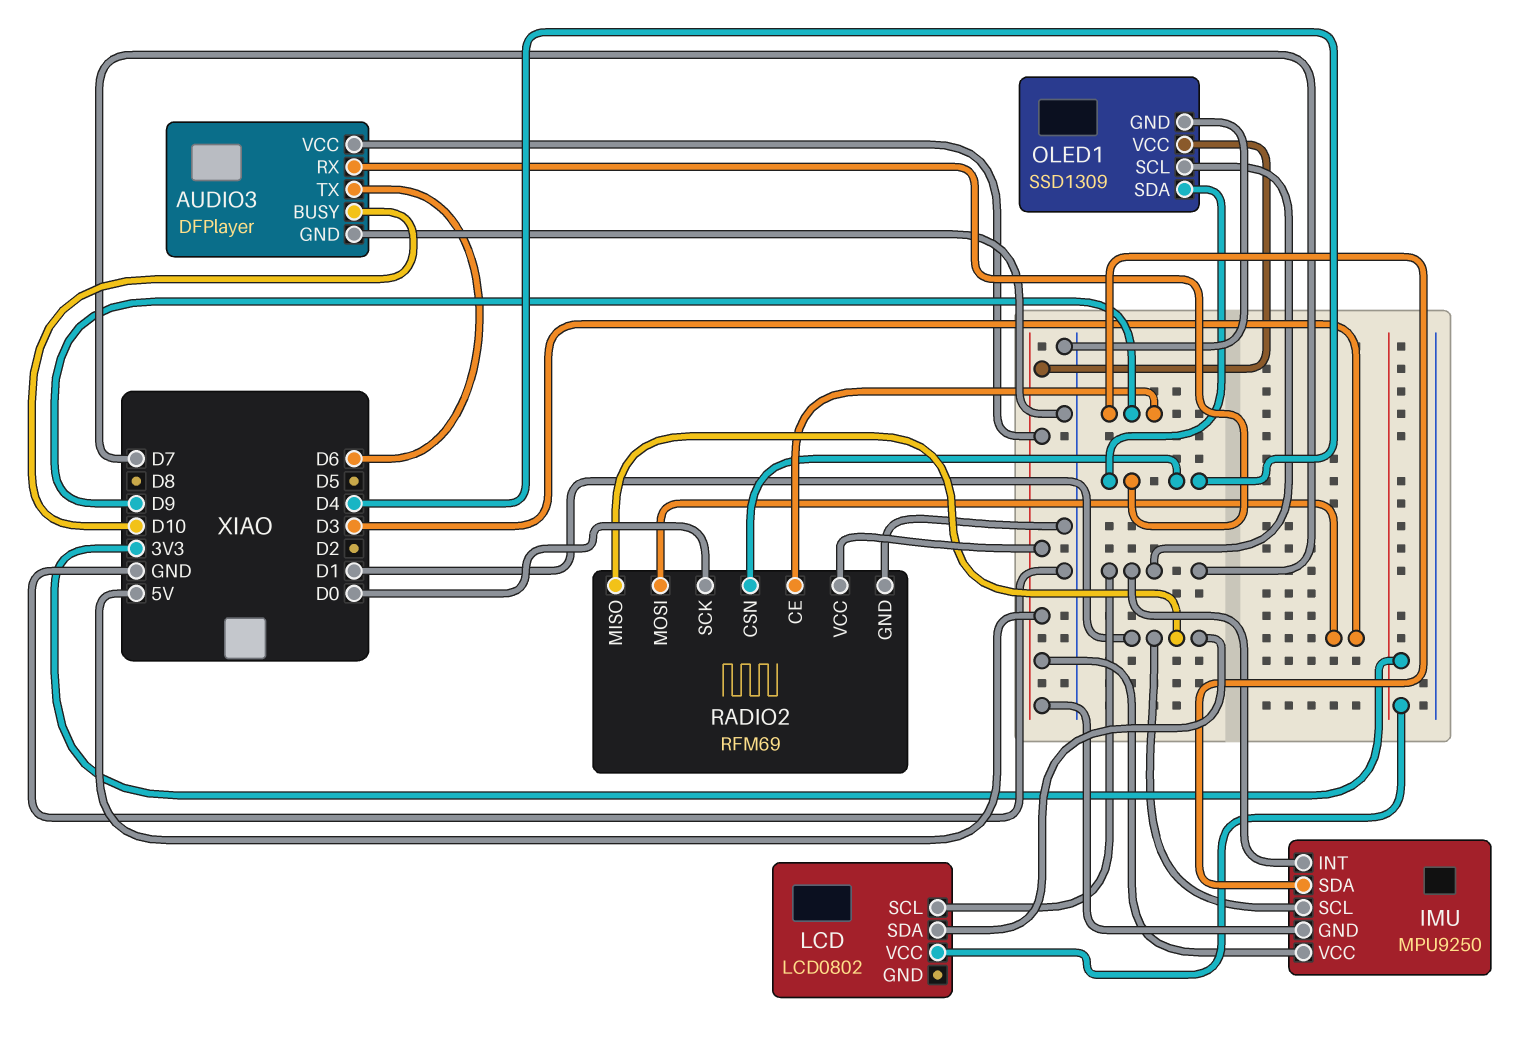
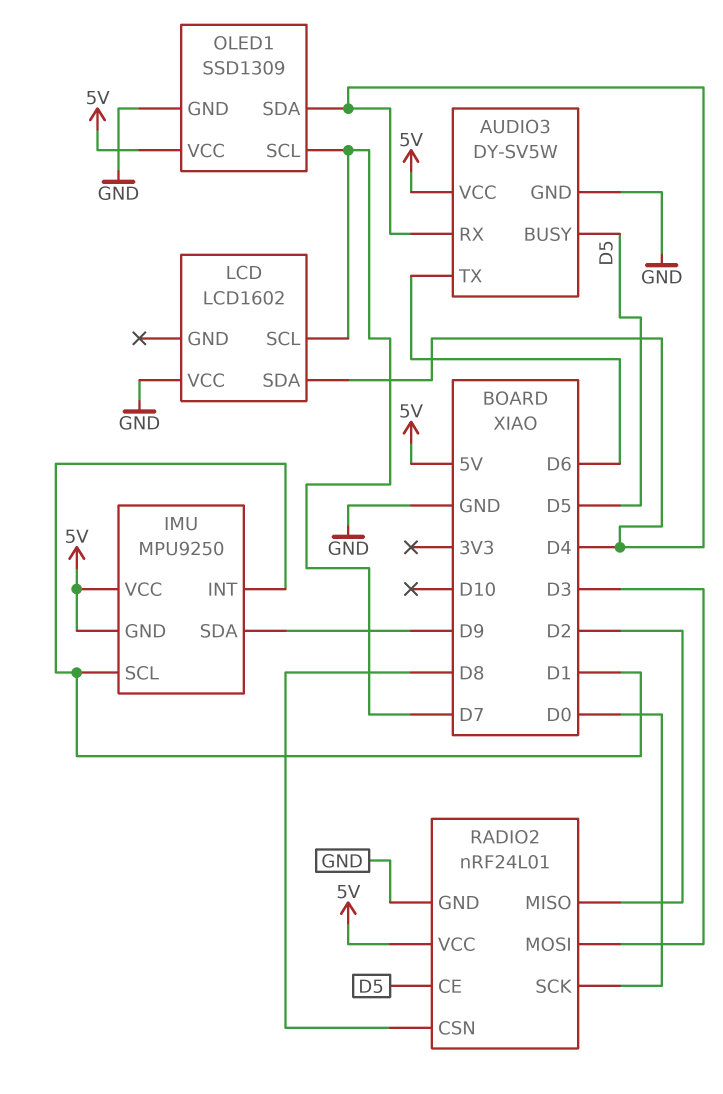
AUDIO3: DFPlayer -> DY-SV5W
AUDIO3 pin BUSY: D10 -> D5
IMU pin INT: D7 -> D1
LCD: LCD0802 -> LCD1602
LCD pin SDA: D1 -> D4
LCD pin VCC: 3V3 -> GND
RADIO2: RFM69 -> nRF24L01
RADIO2 pin CE: D9 -> D5
RADIO2 pin CSN: D4 -> D8
RADIO2 pin MISO: D1 -> D2

